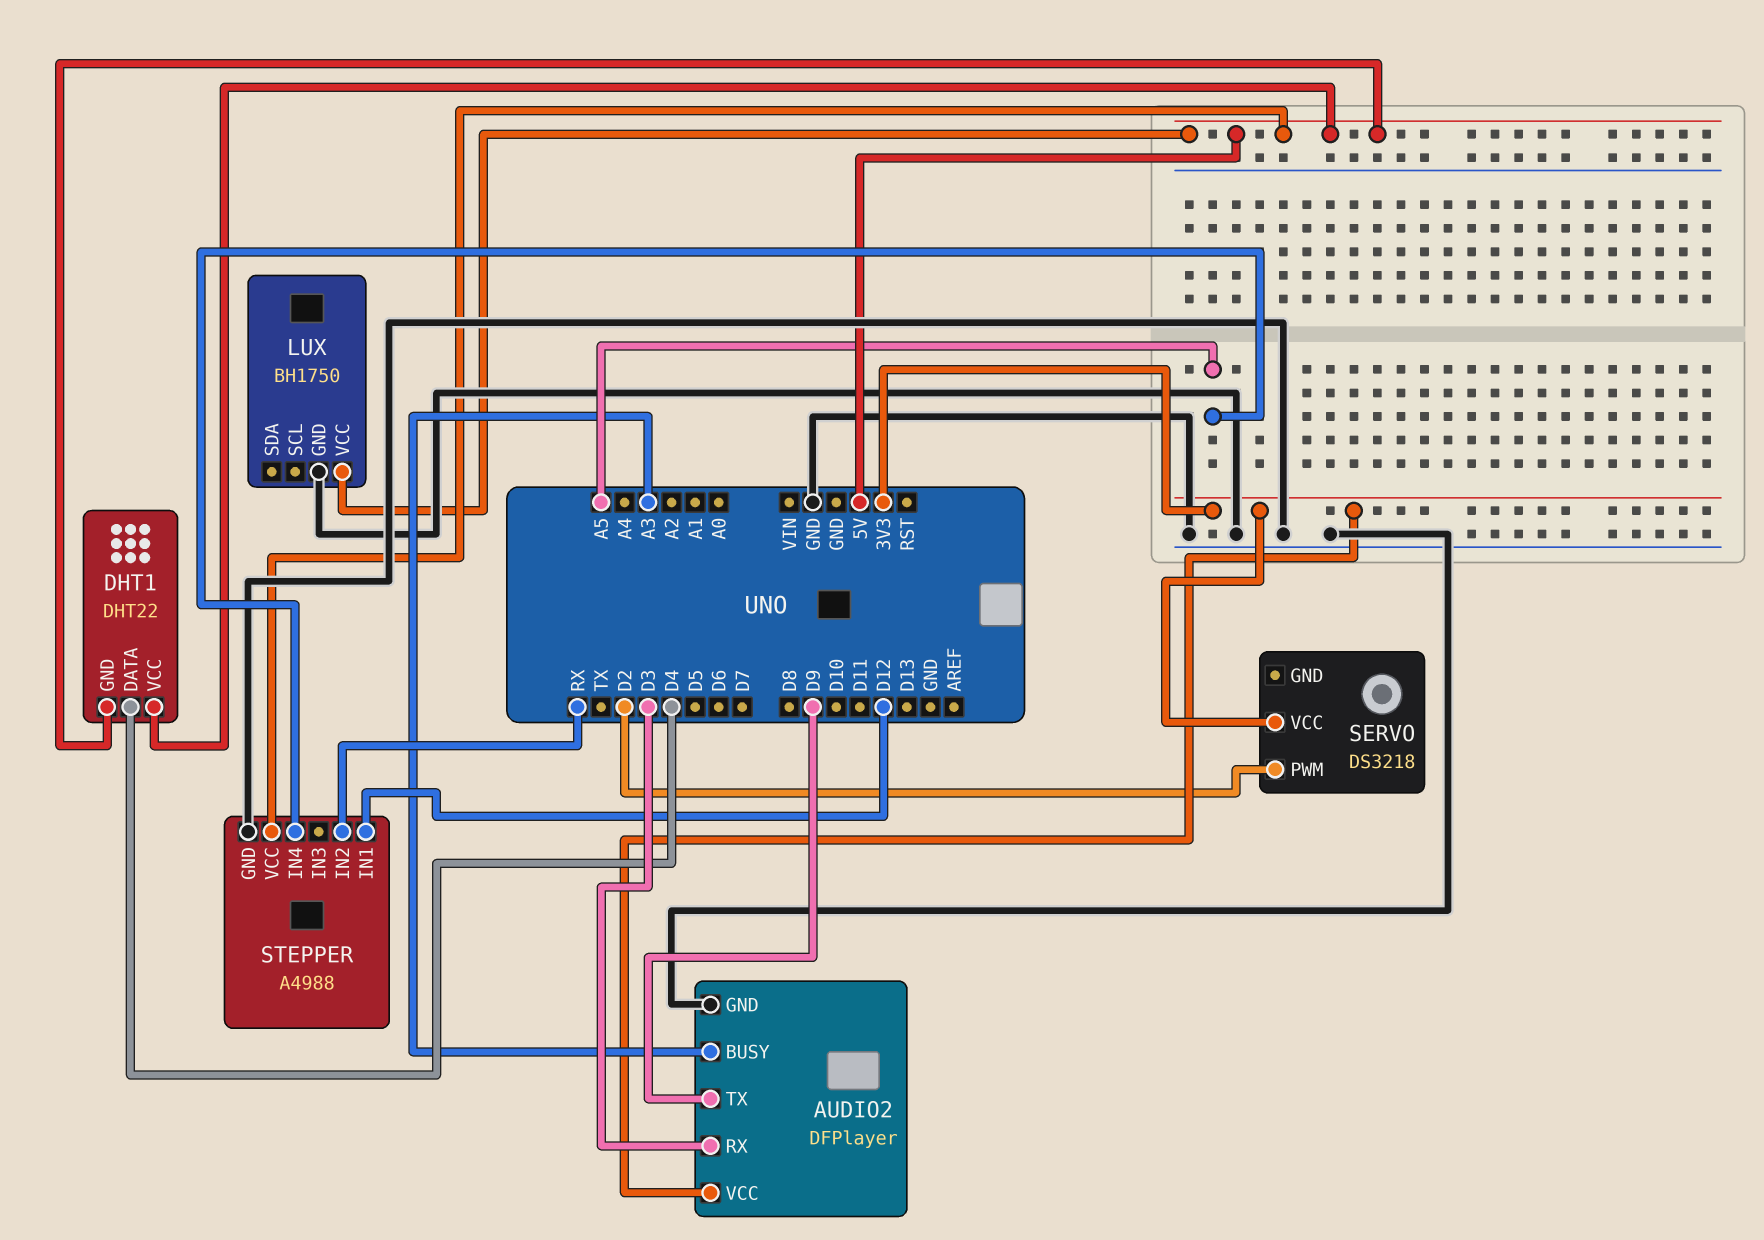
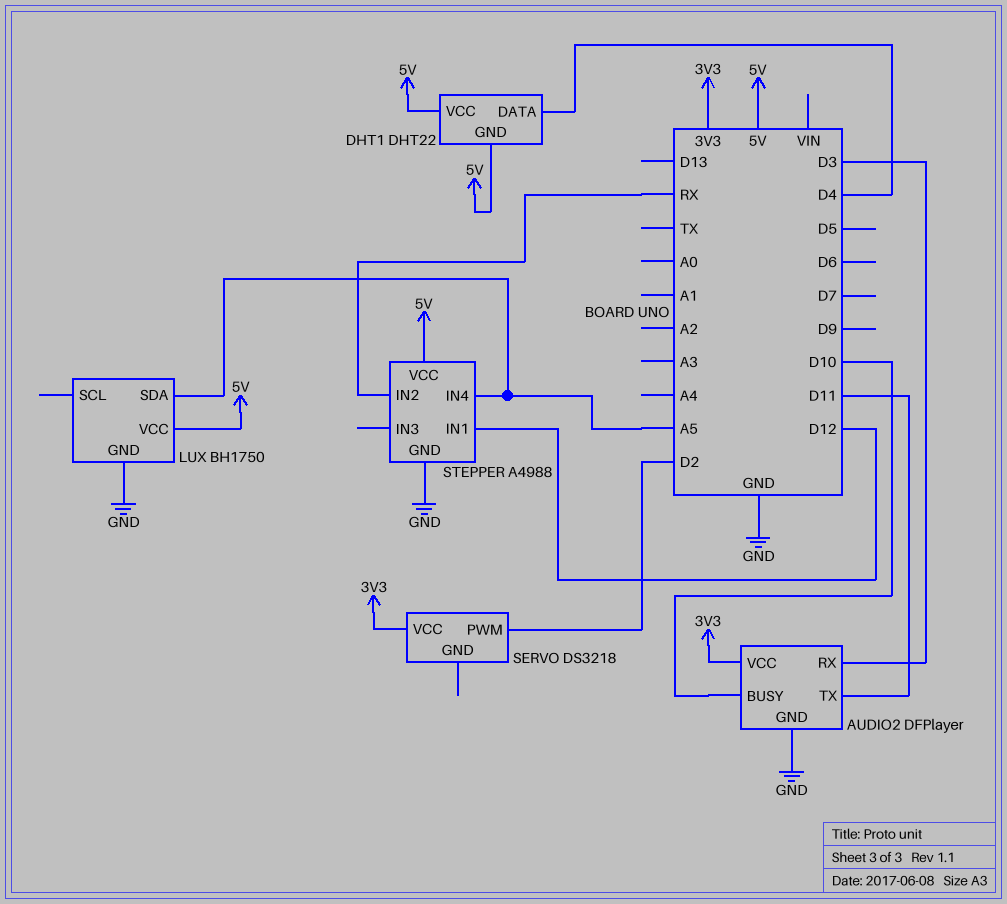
AUDIO2 pin BUSY: A3 -> D10
AUDIO2 pin TX: D9 -> D11
LUX pin SDA: none -> A5

